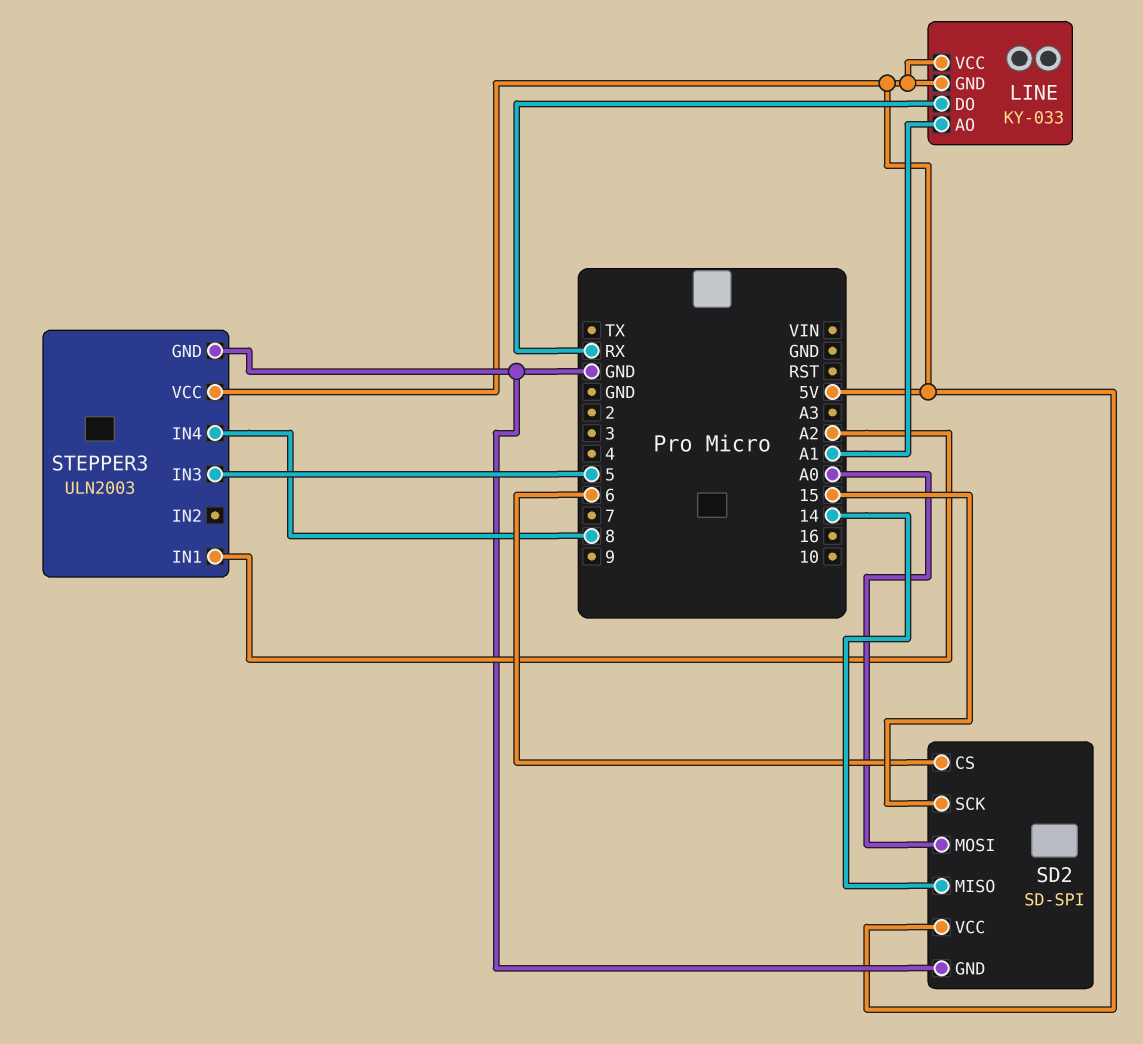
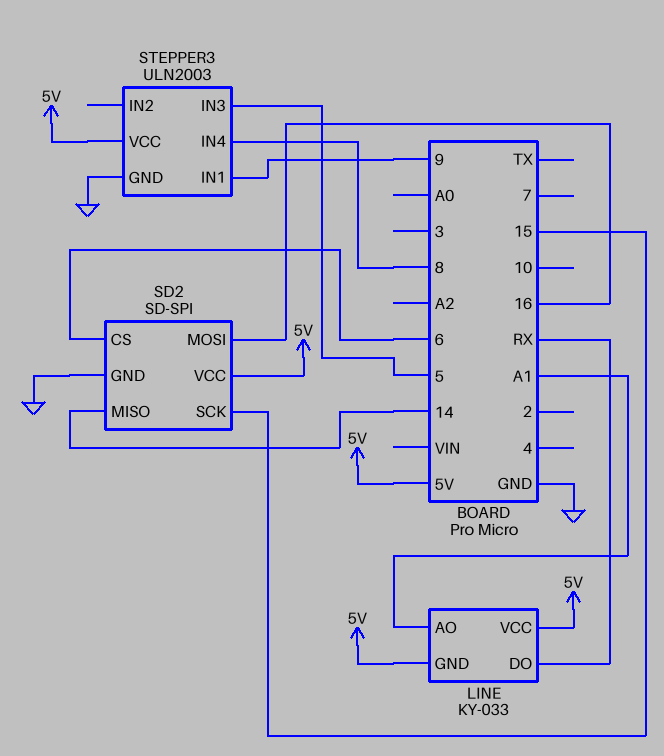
SD2 pin MOSI: A0 -> 16
STEPPER3 pin IN1: A2 -> 9

